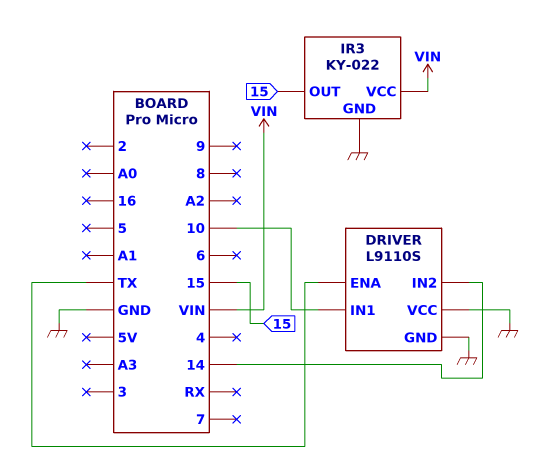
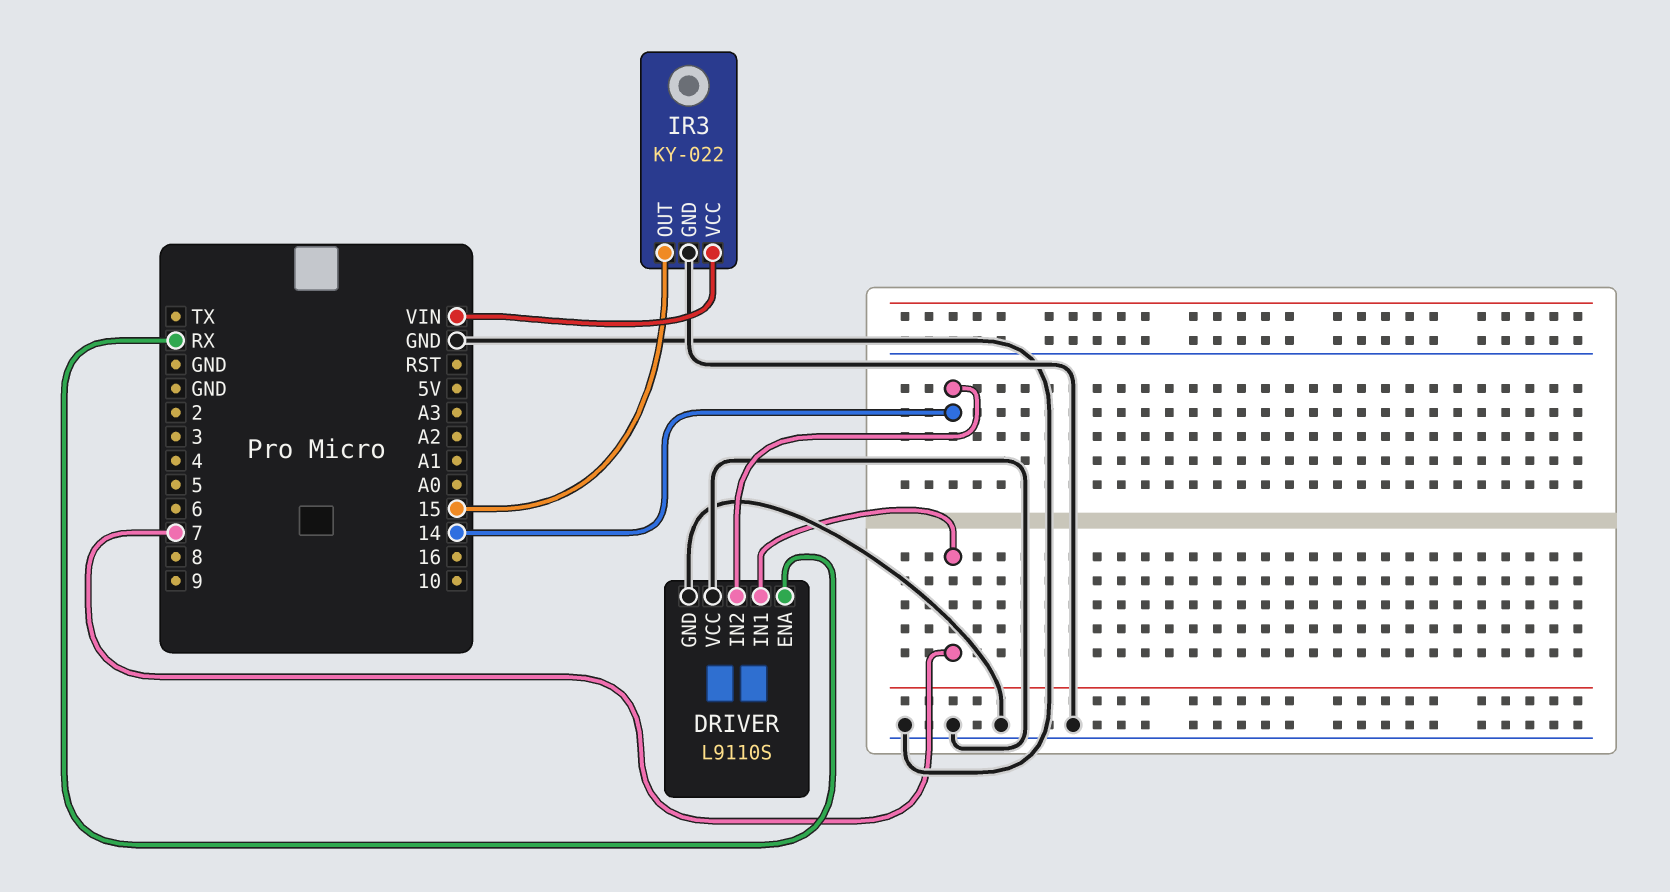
DRIVER pin ENA: TX -> RX
DRIVER pin IN1: 10 -> 7

